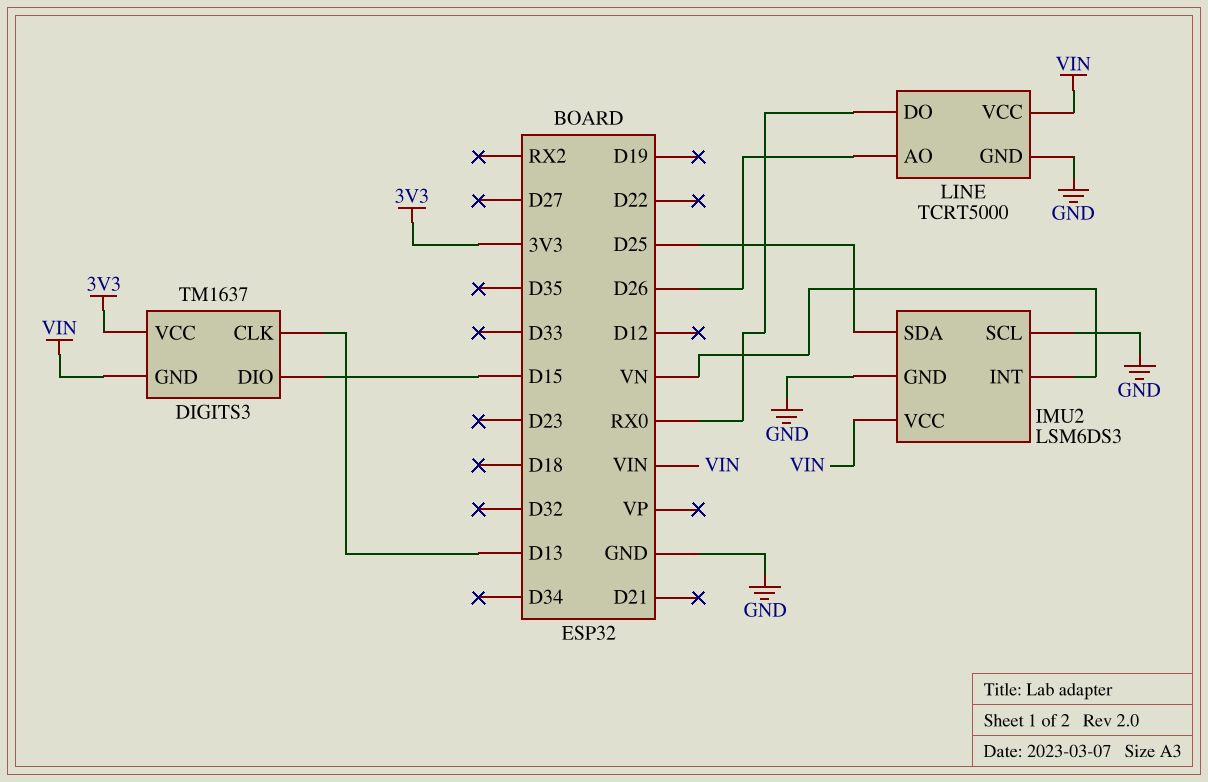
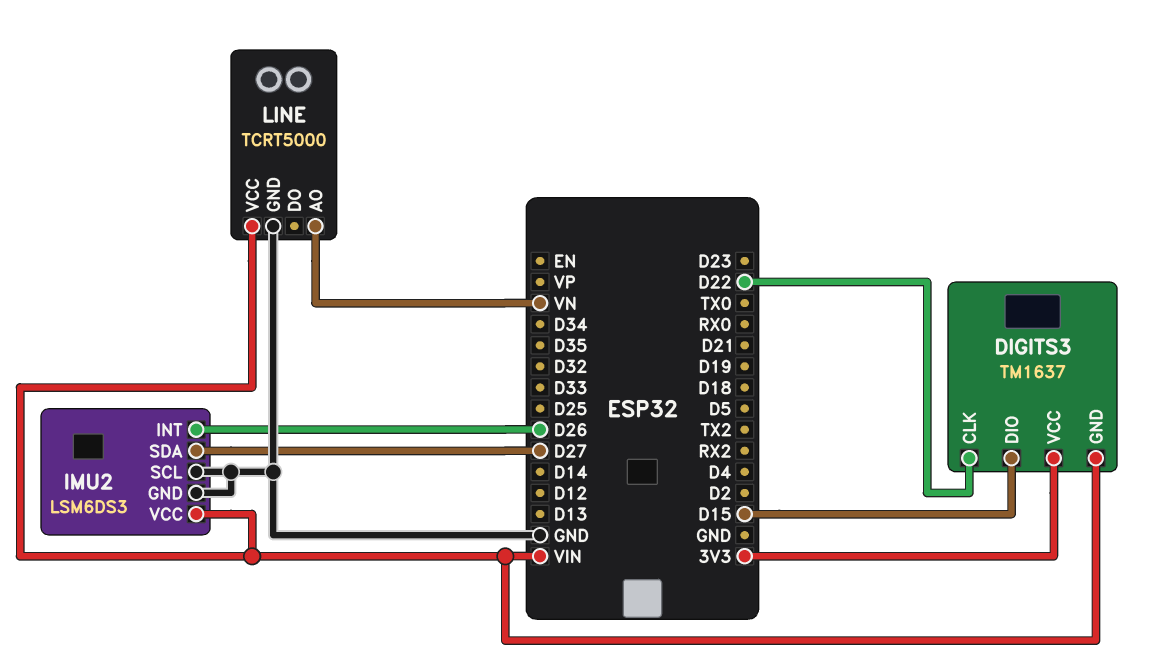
DIGITS3 pin CLK: D13 -> D22
IMU2 pin INT: VN -> D26
IMU2 pin SDA: D25 -> D27
LINE pin AO: D26 -> VN
LINE pin DO: RX0 -> none

